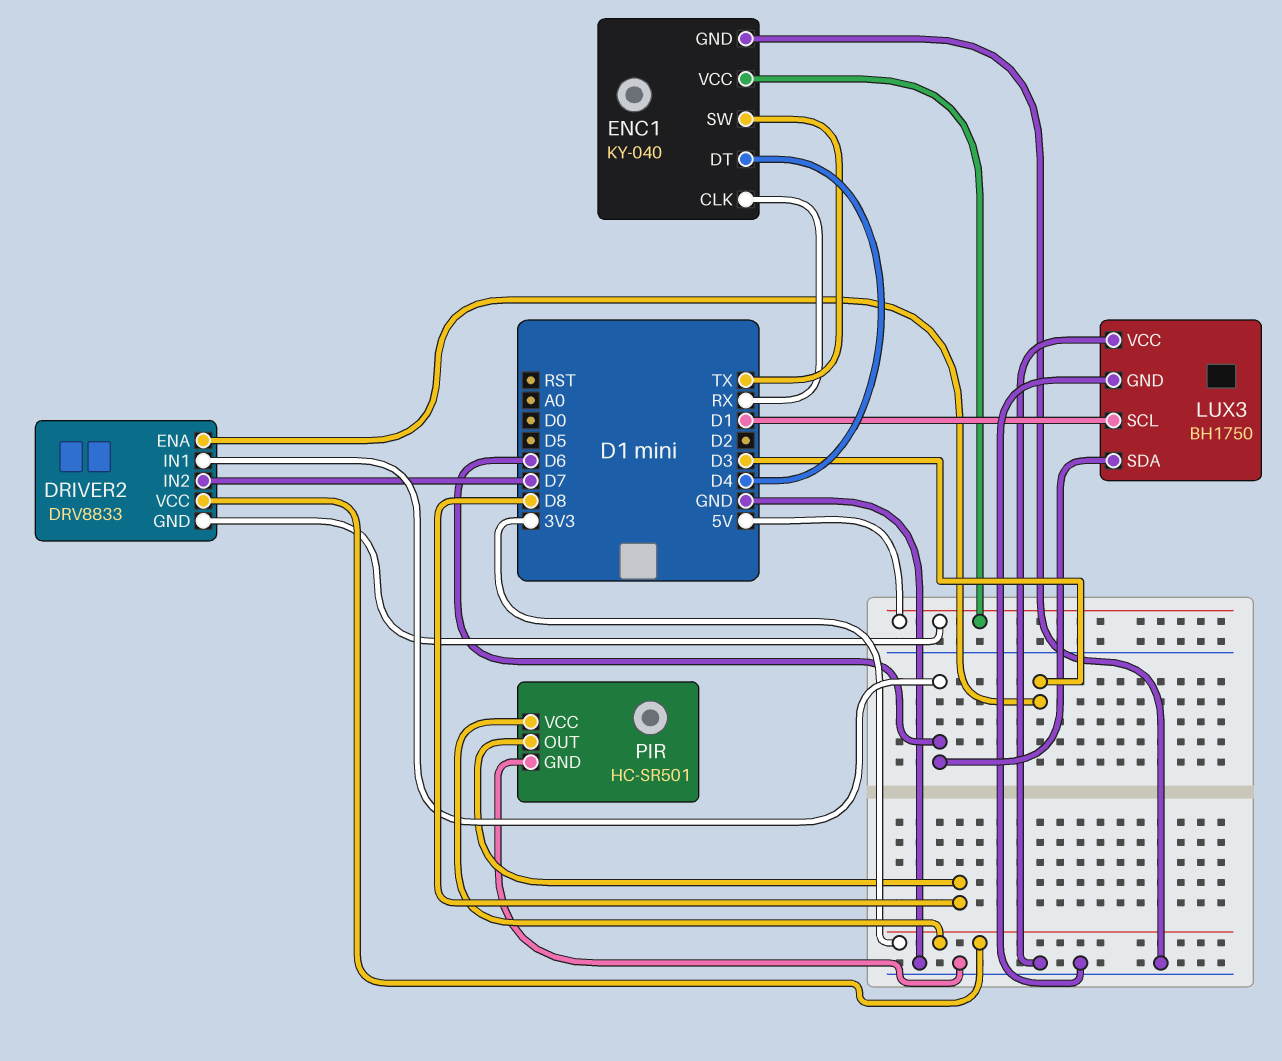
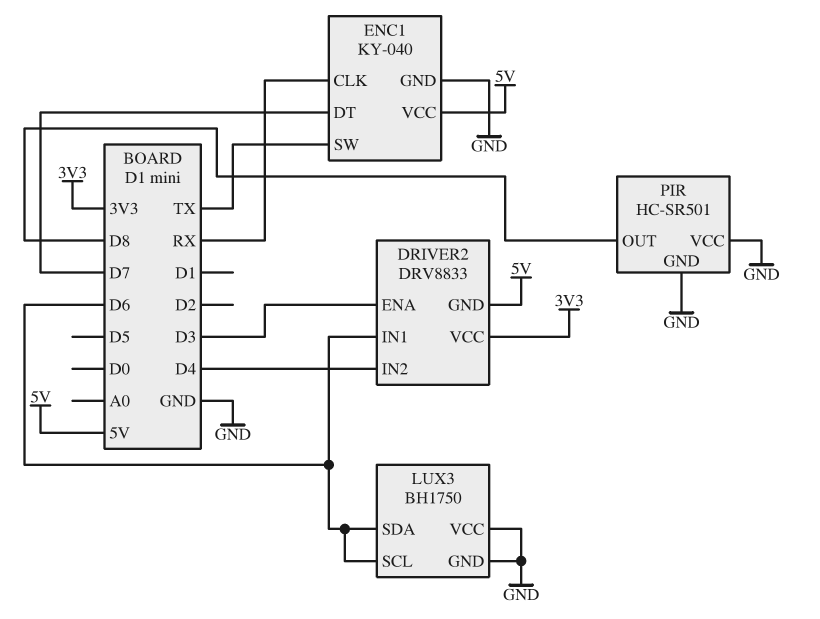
DRIVER2 pin IN2: D7 -> D4
ENC1 pin DT: D4 -> D7
LUX3 pin SCL: D1 -> D6
PIR pin VCC: 3V3 -> GND

